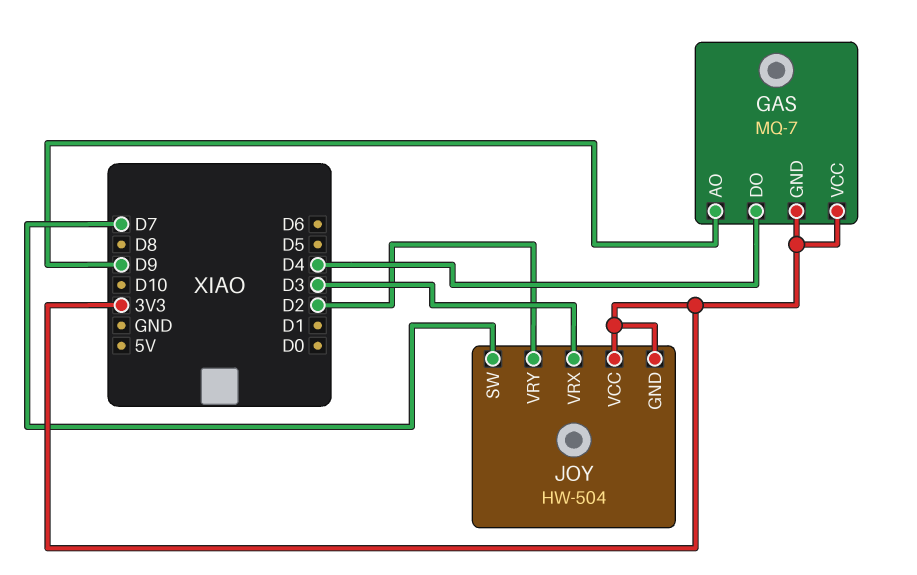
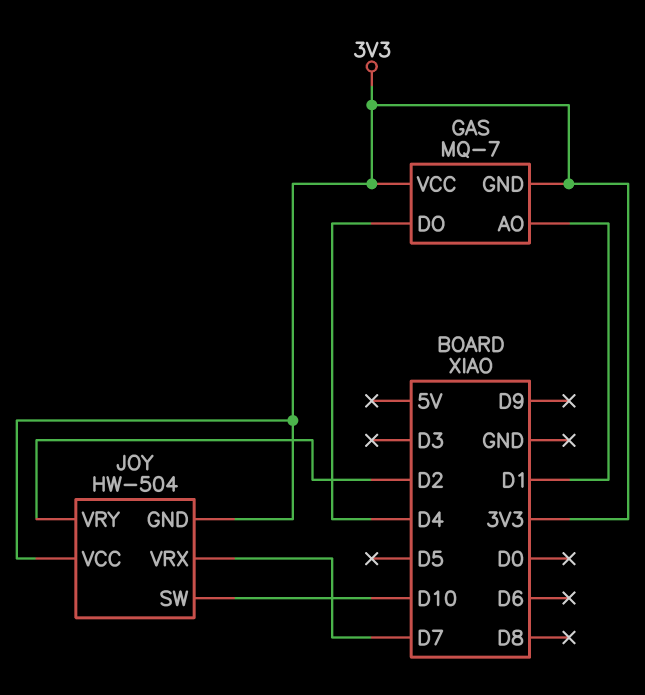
GAS pin AO: D9 -> D1
JOY pin SW: D7 -> D10
JOY pin VRX: D3 -> D7

